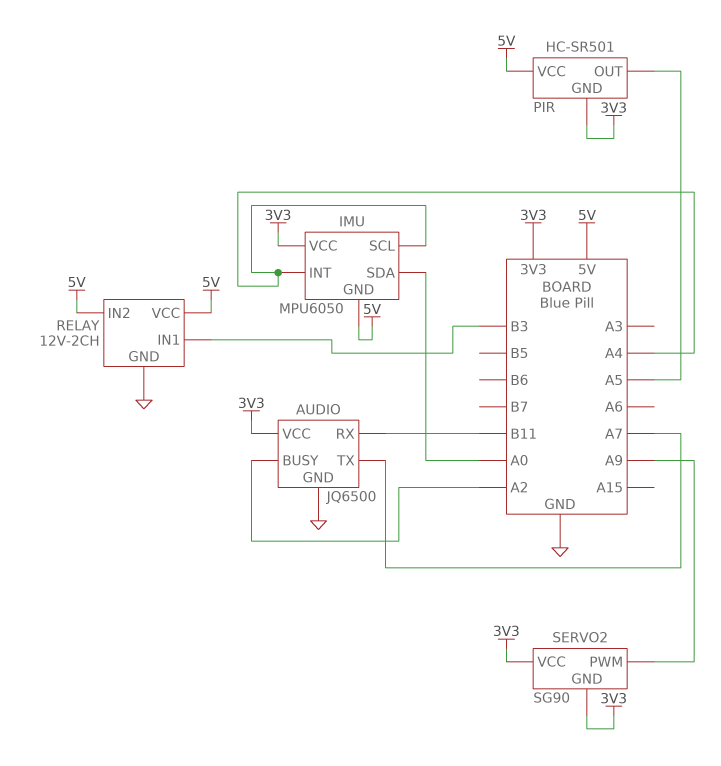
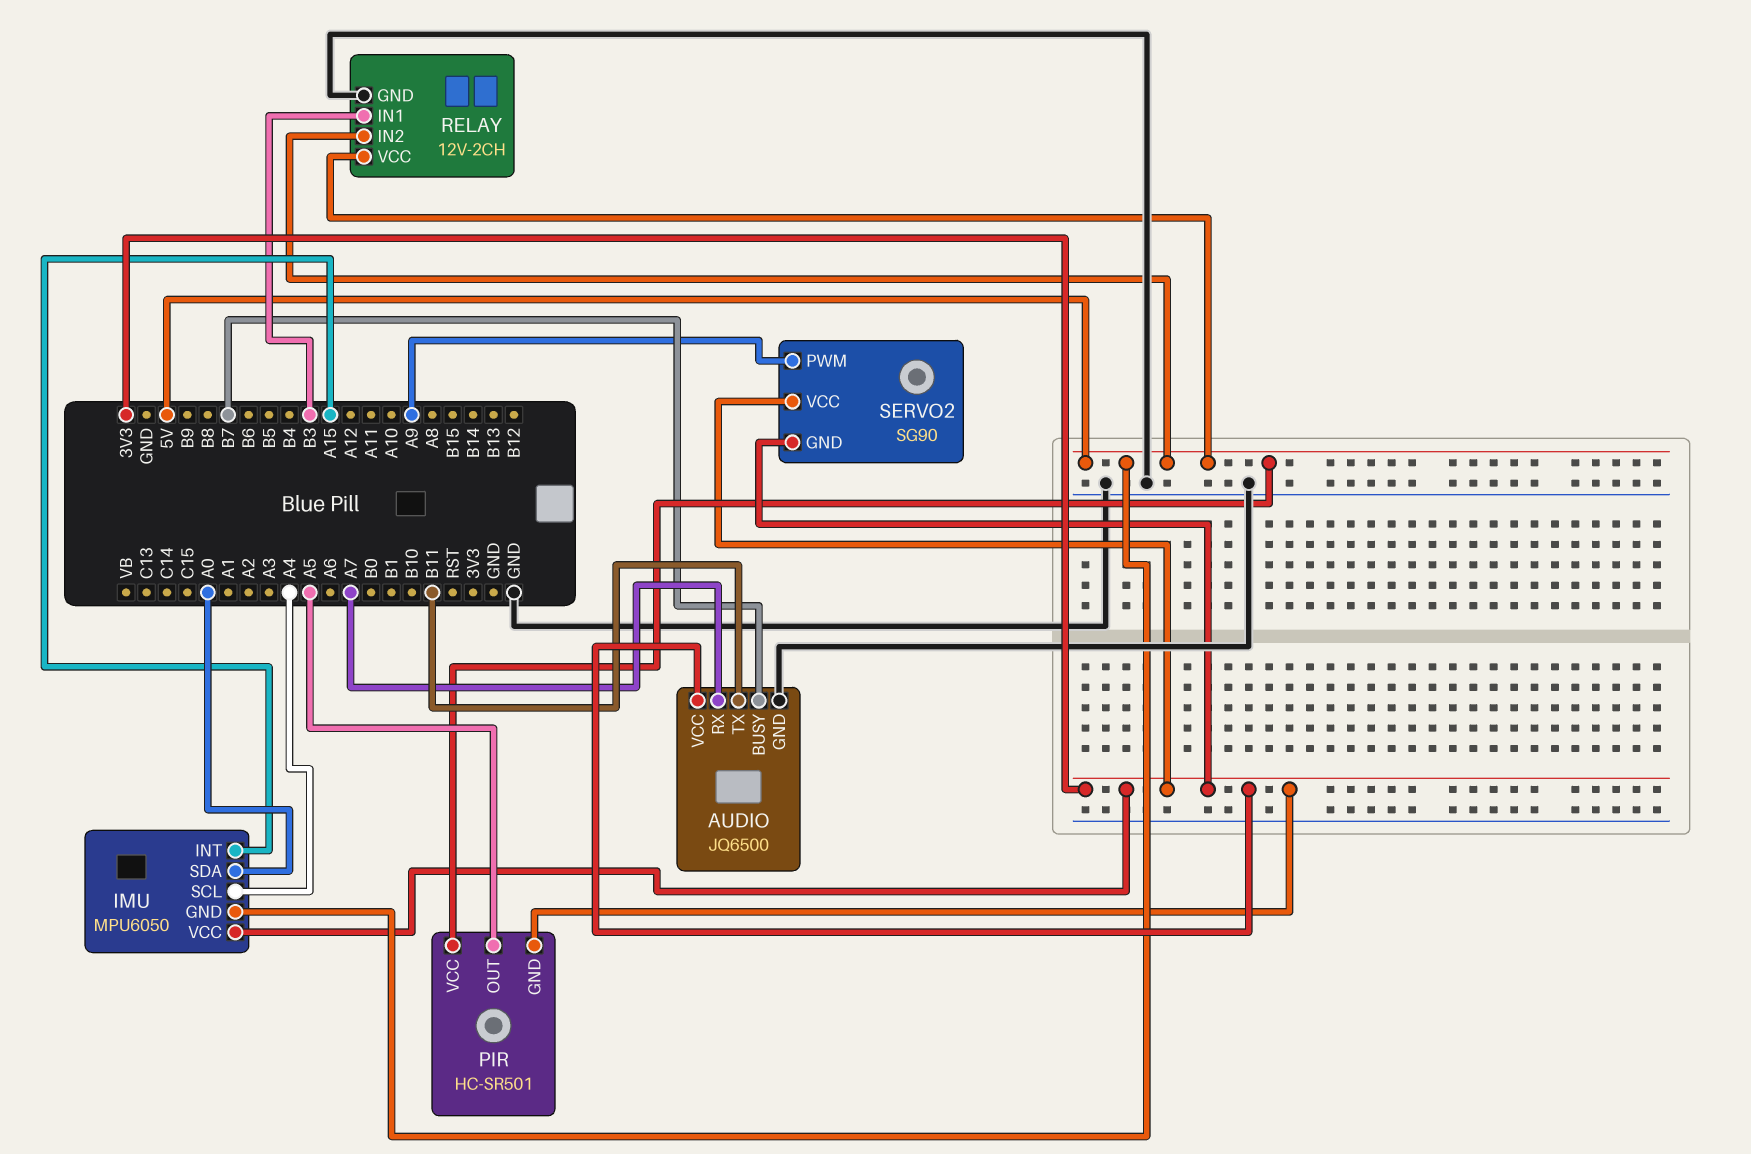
AUDIO pin BUSY: A2 -> B7
AUDIO pin RX: B11 -> A7
AUDIO pin TX: A7 -> B11
IMU pin INT: A4 -> A15

